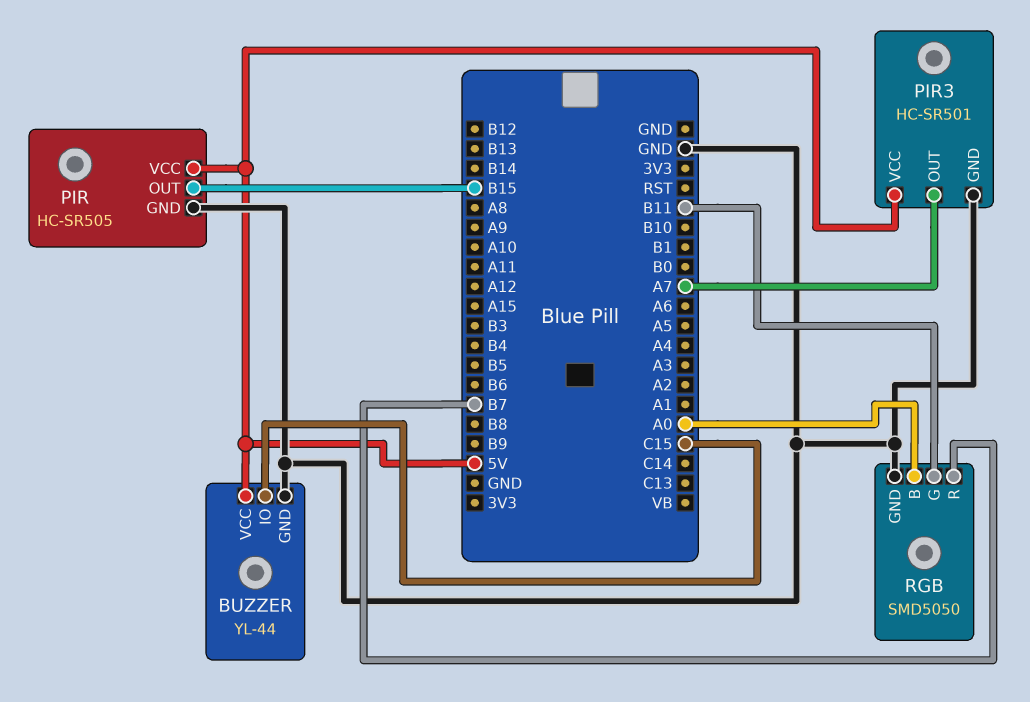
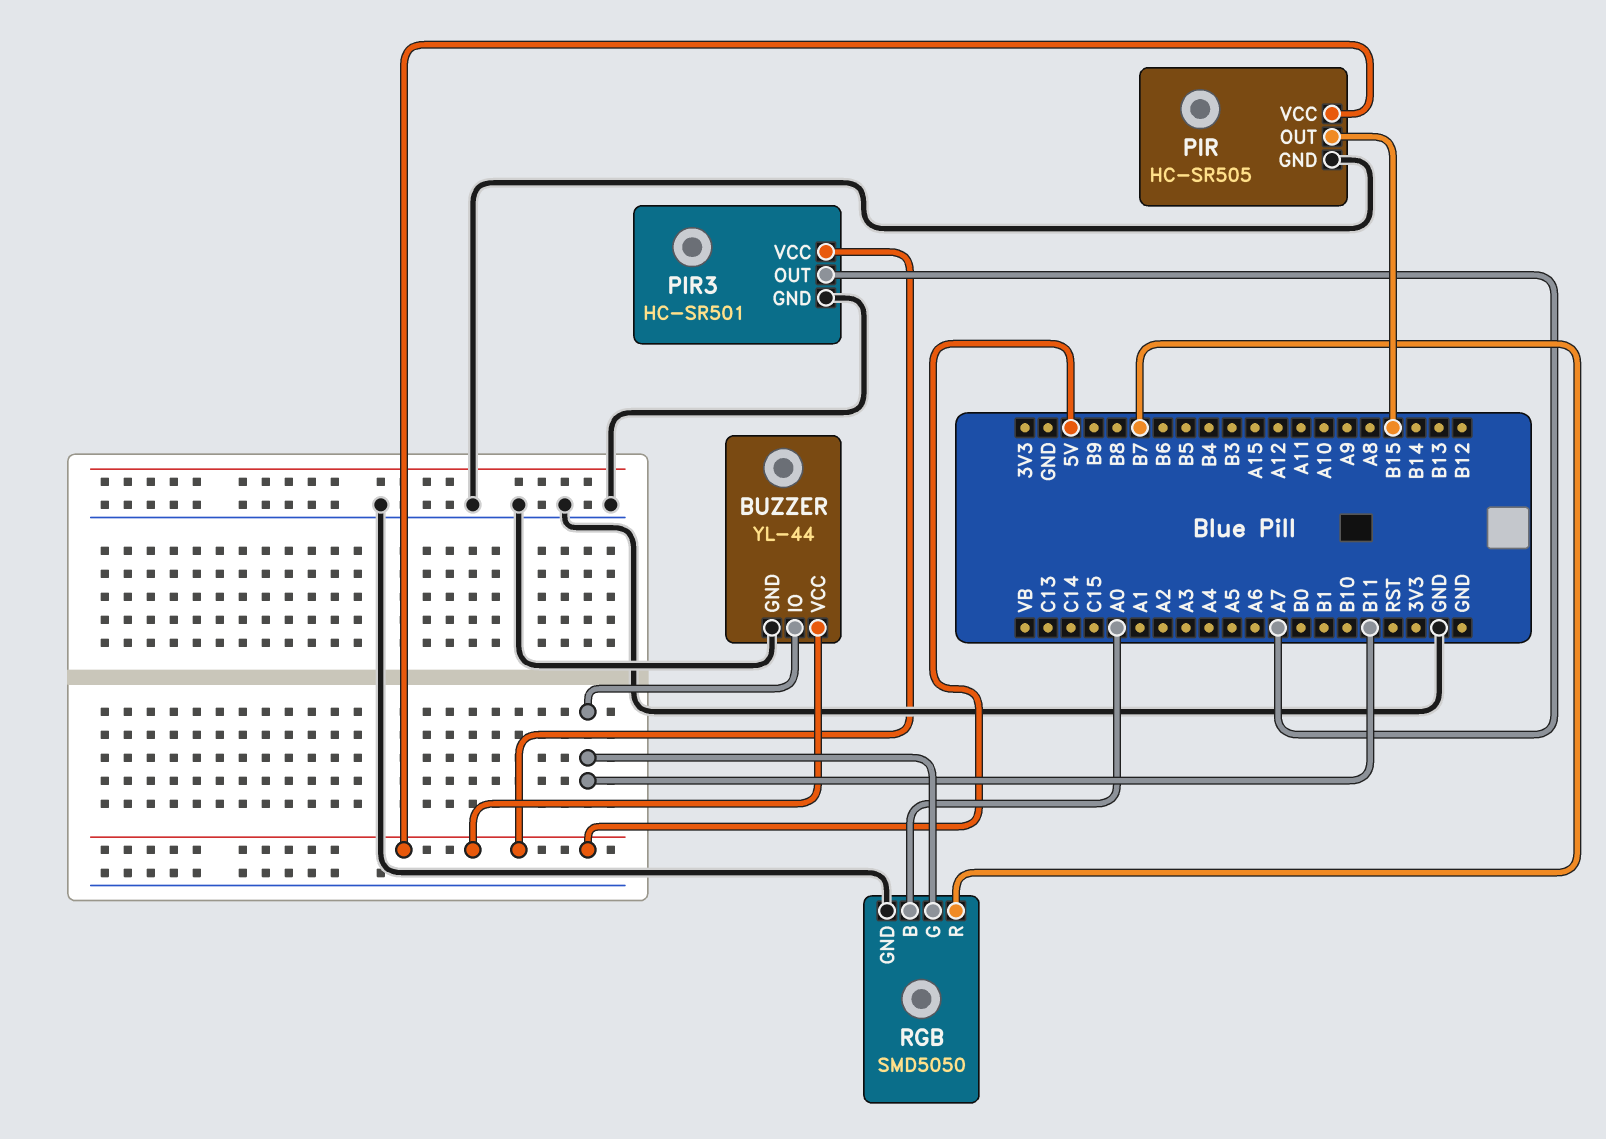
BUZZER pin IO: C15 -> B11

